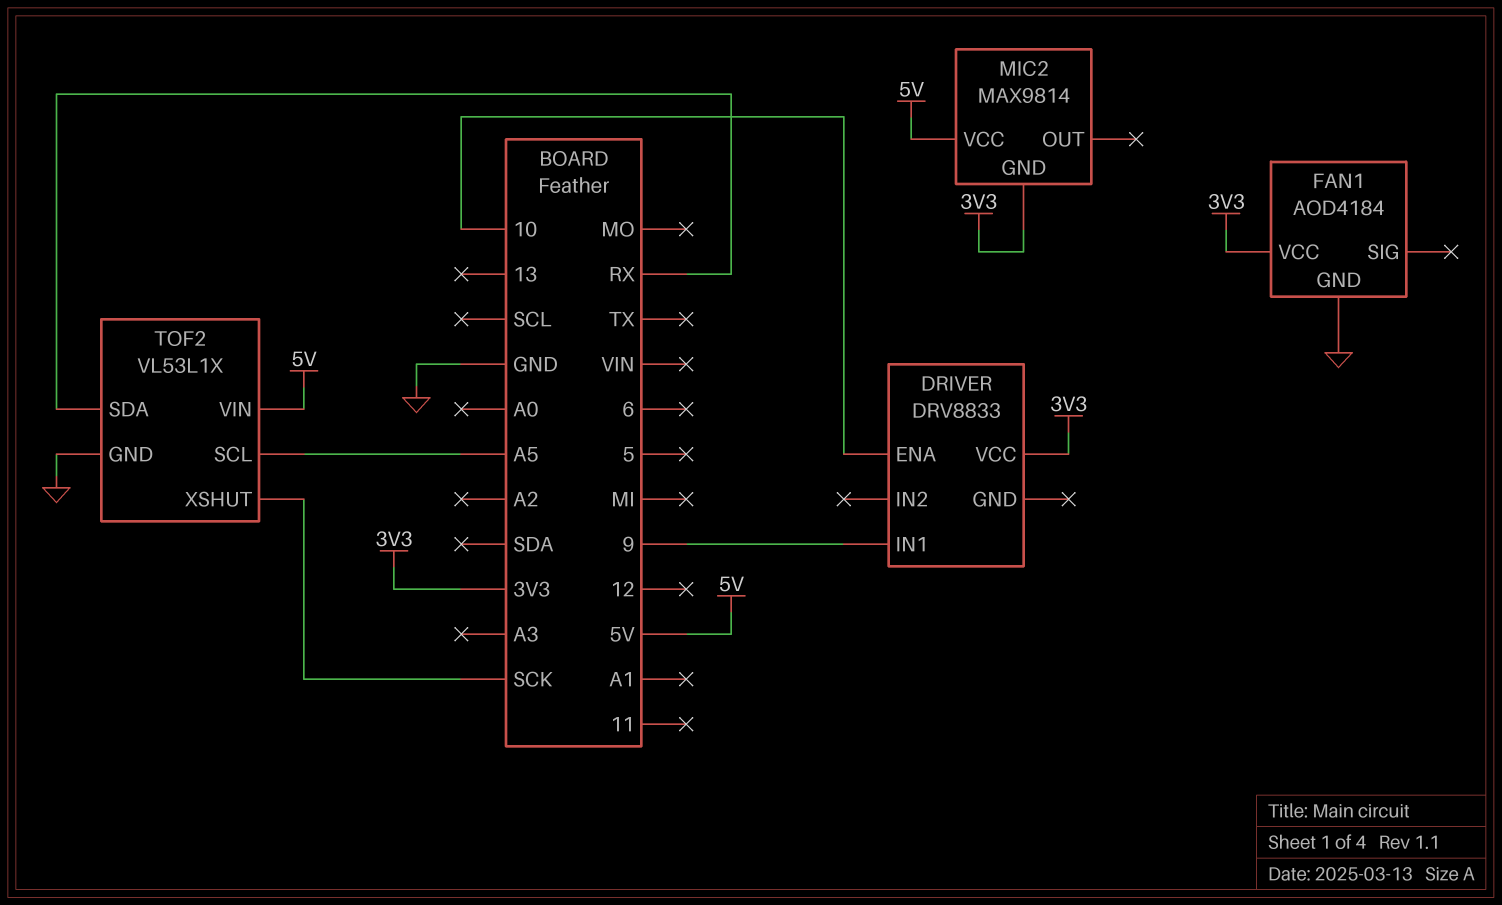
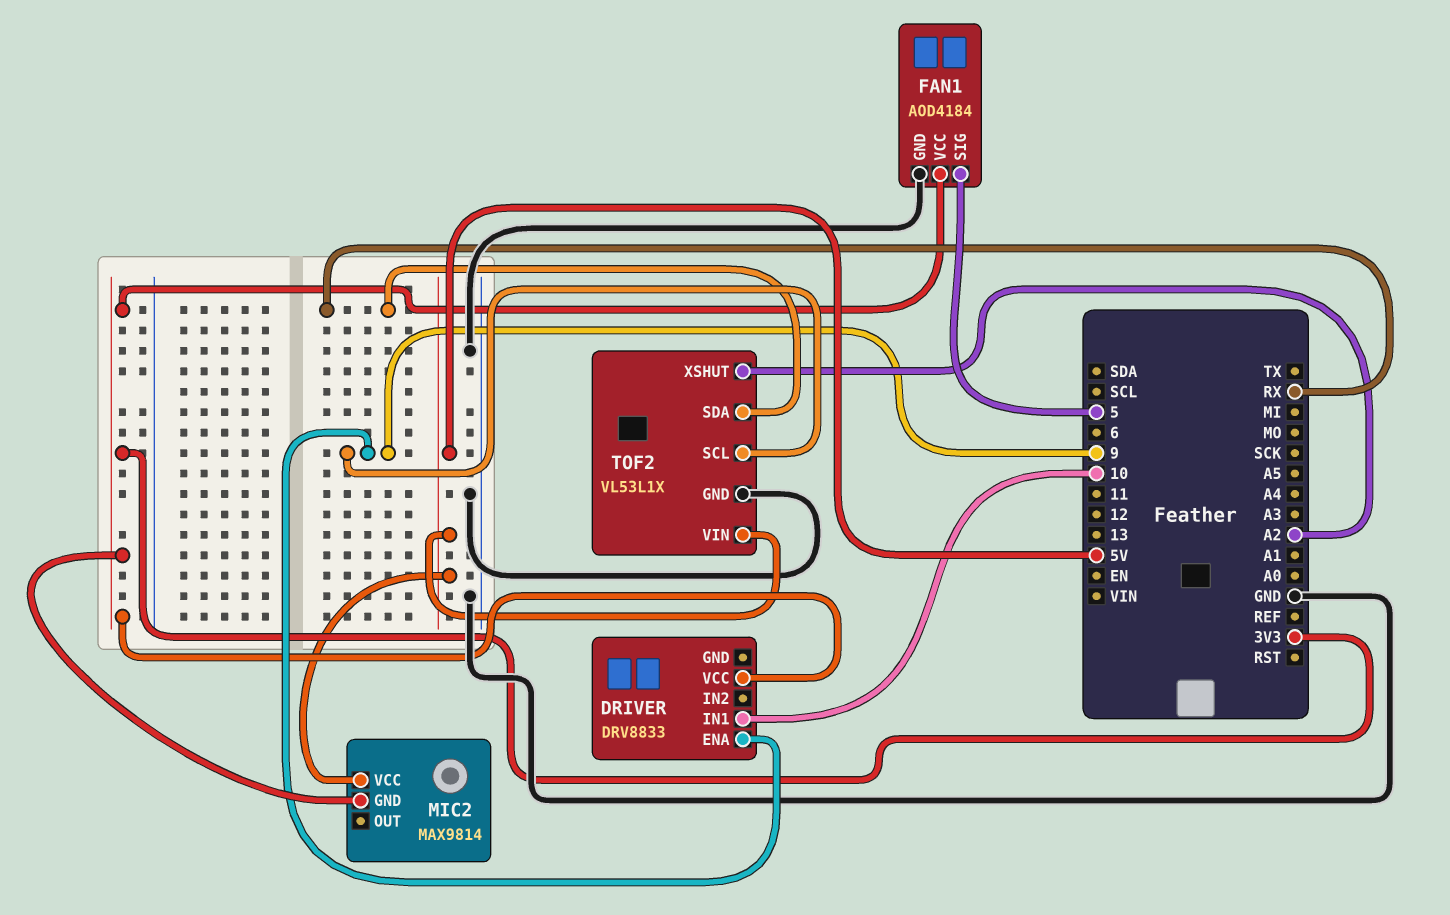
DRIVER pin ENA: 10 -> 9
DRIVER pin IN1: 9 -> 10
FAN1 pin SIG: none -> 5
TOF2 pin SCL: A5 -> 9
TOF2 pin XSHUT: SCK -> A2

